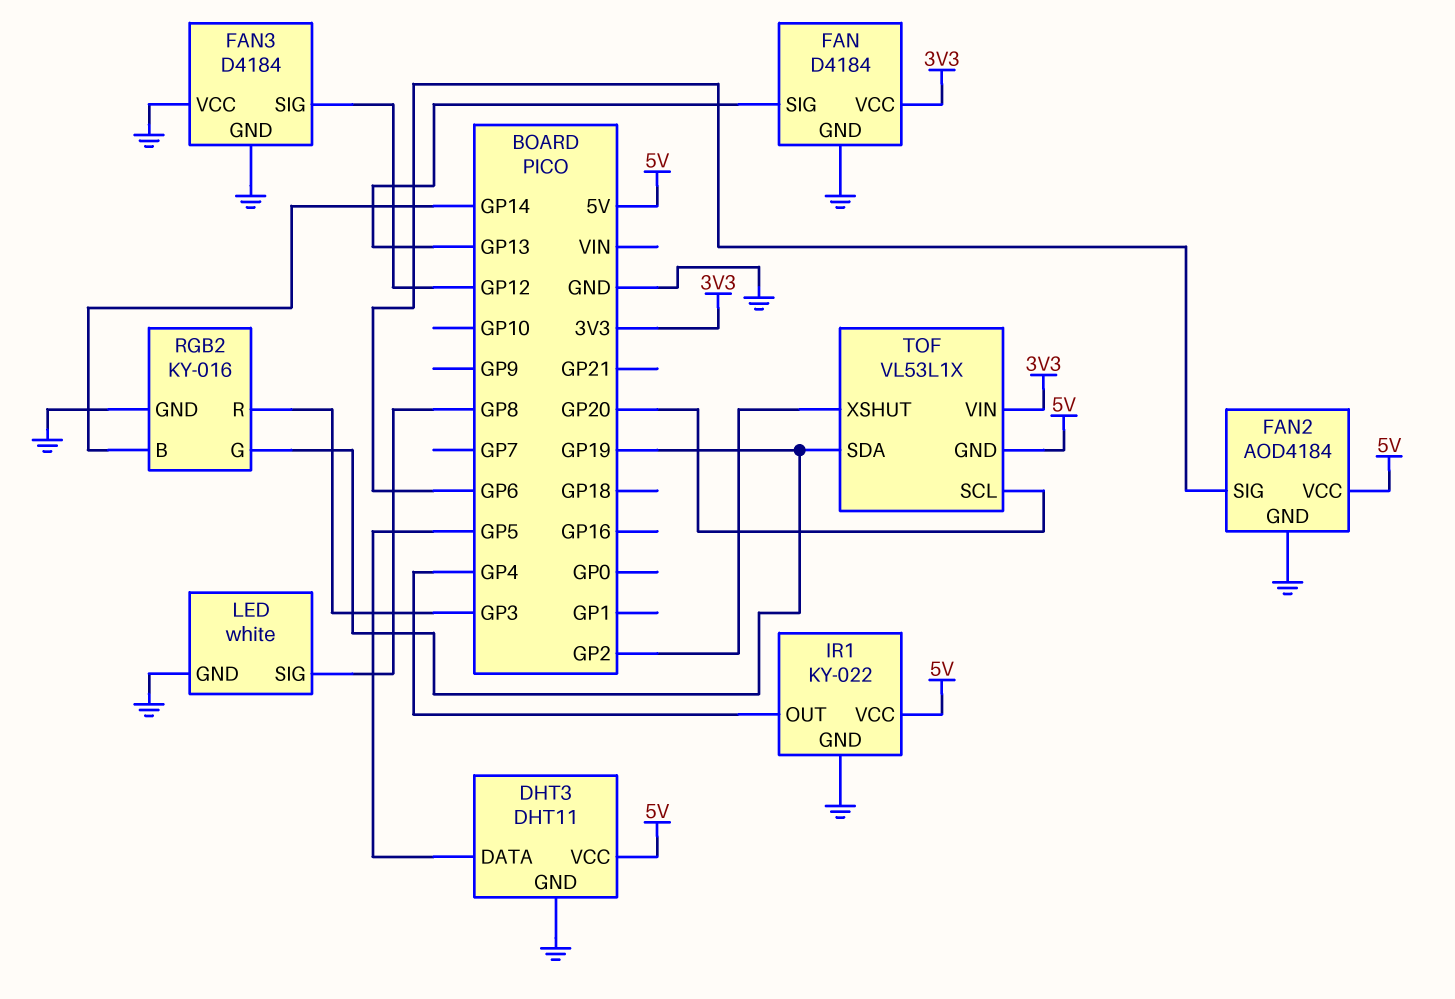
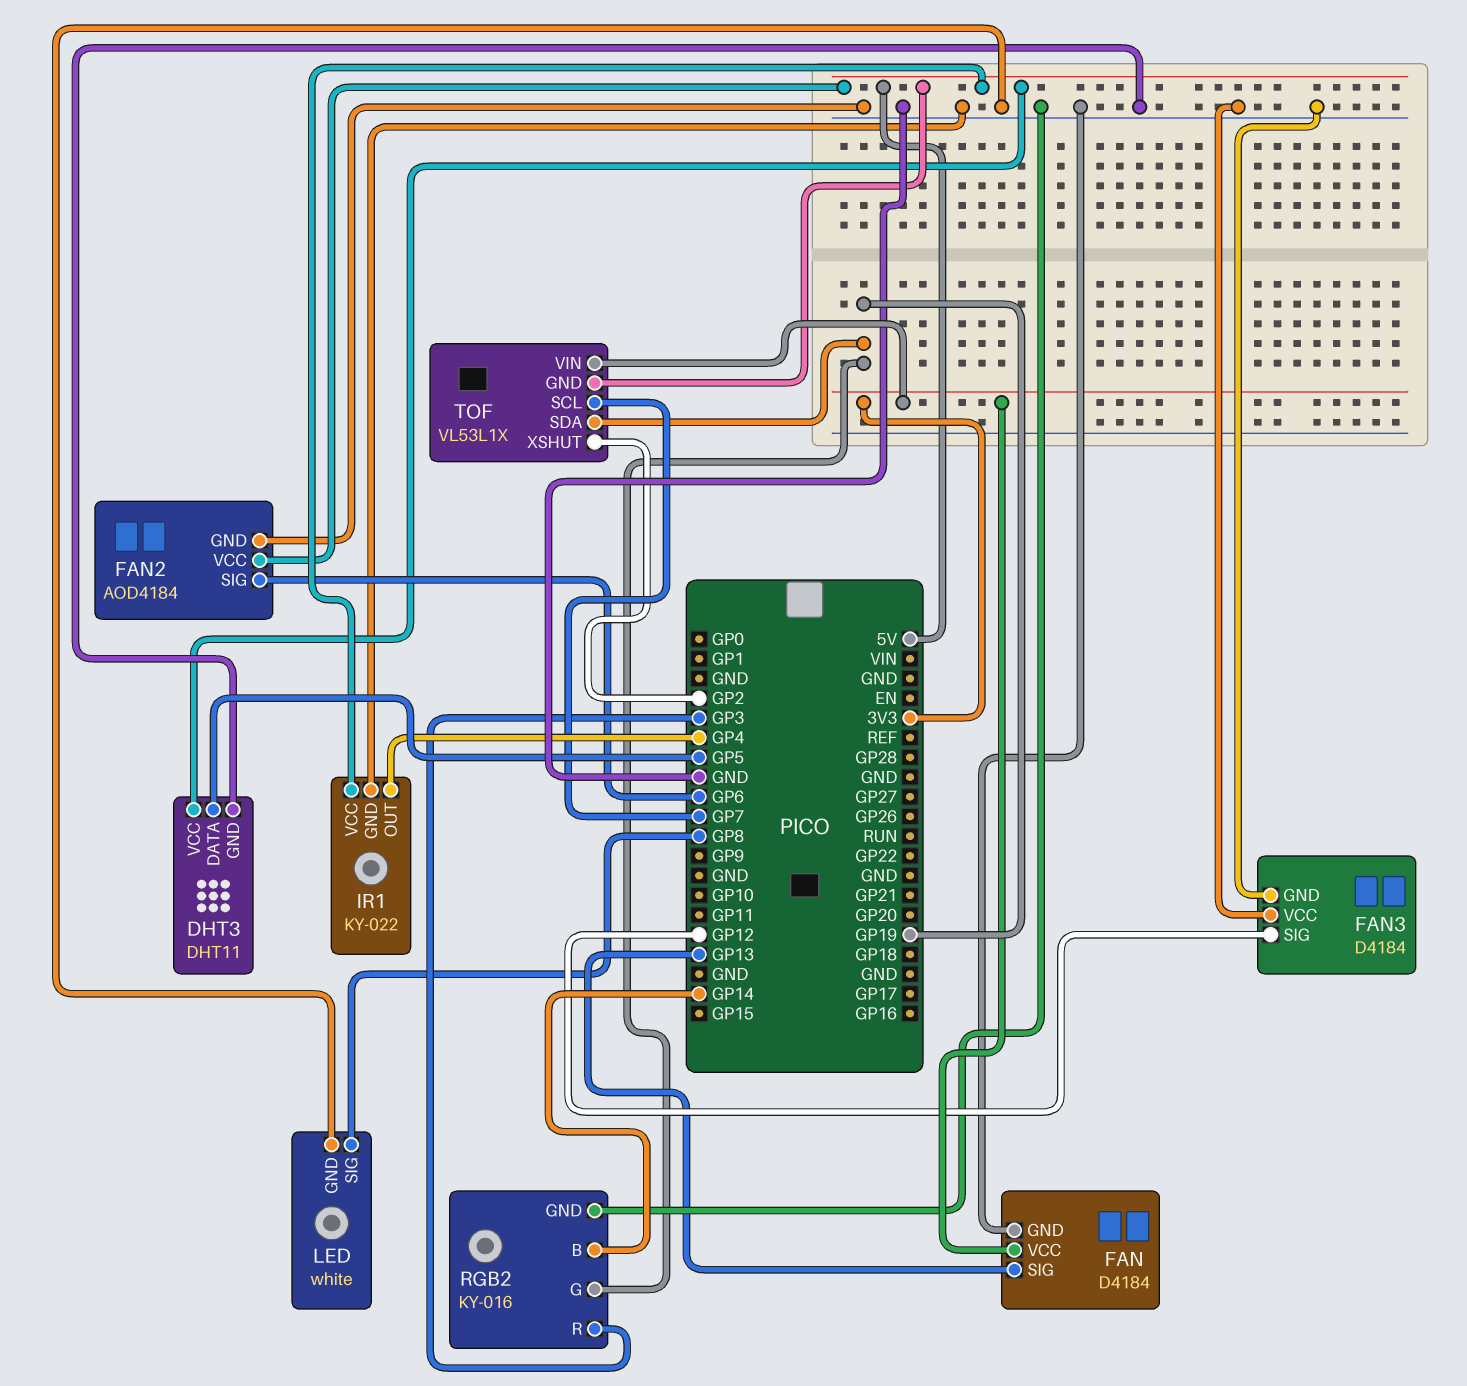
TOF pin SCL: GP20 -> GP7

